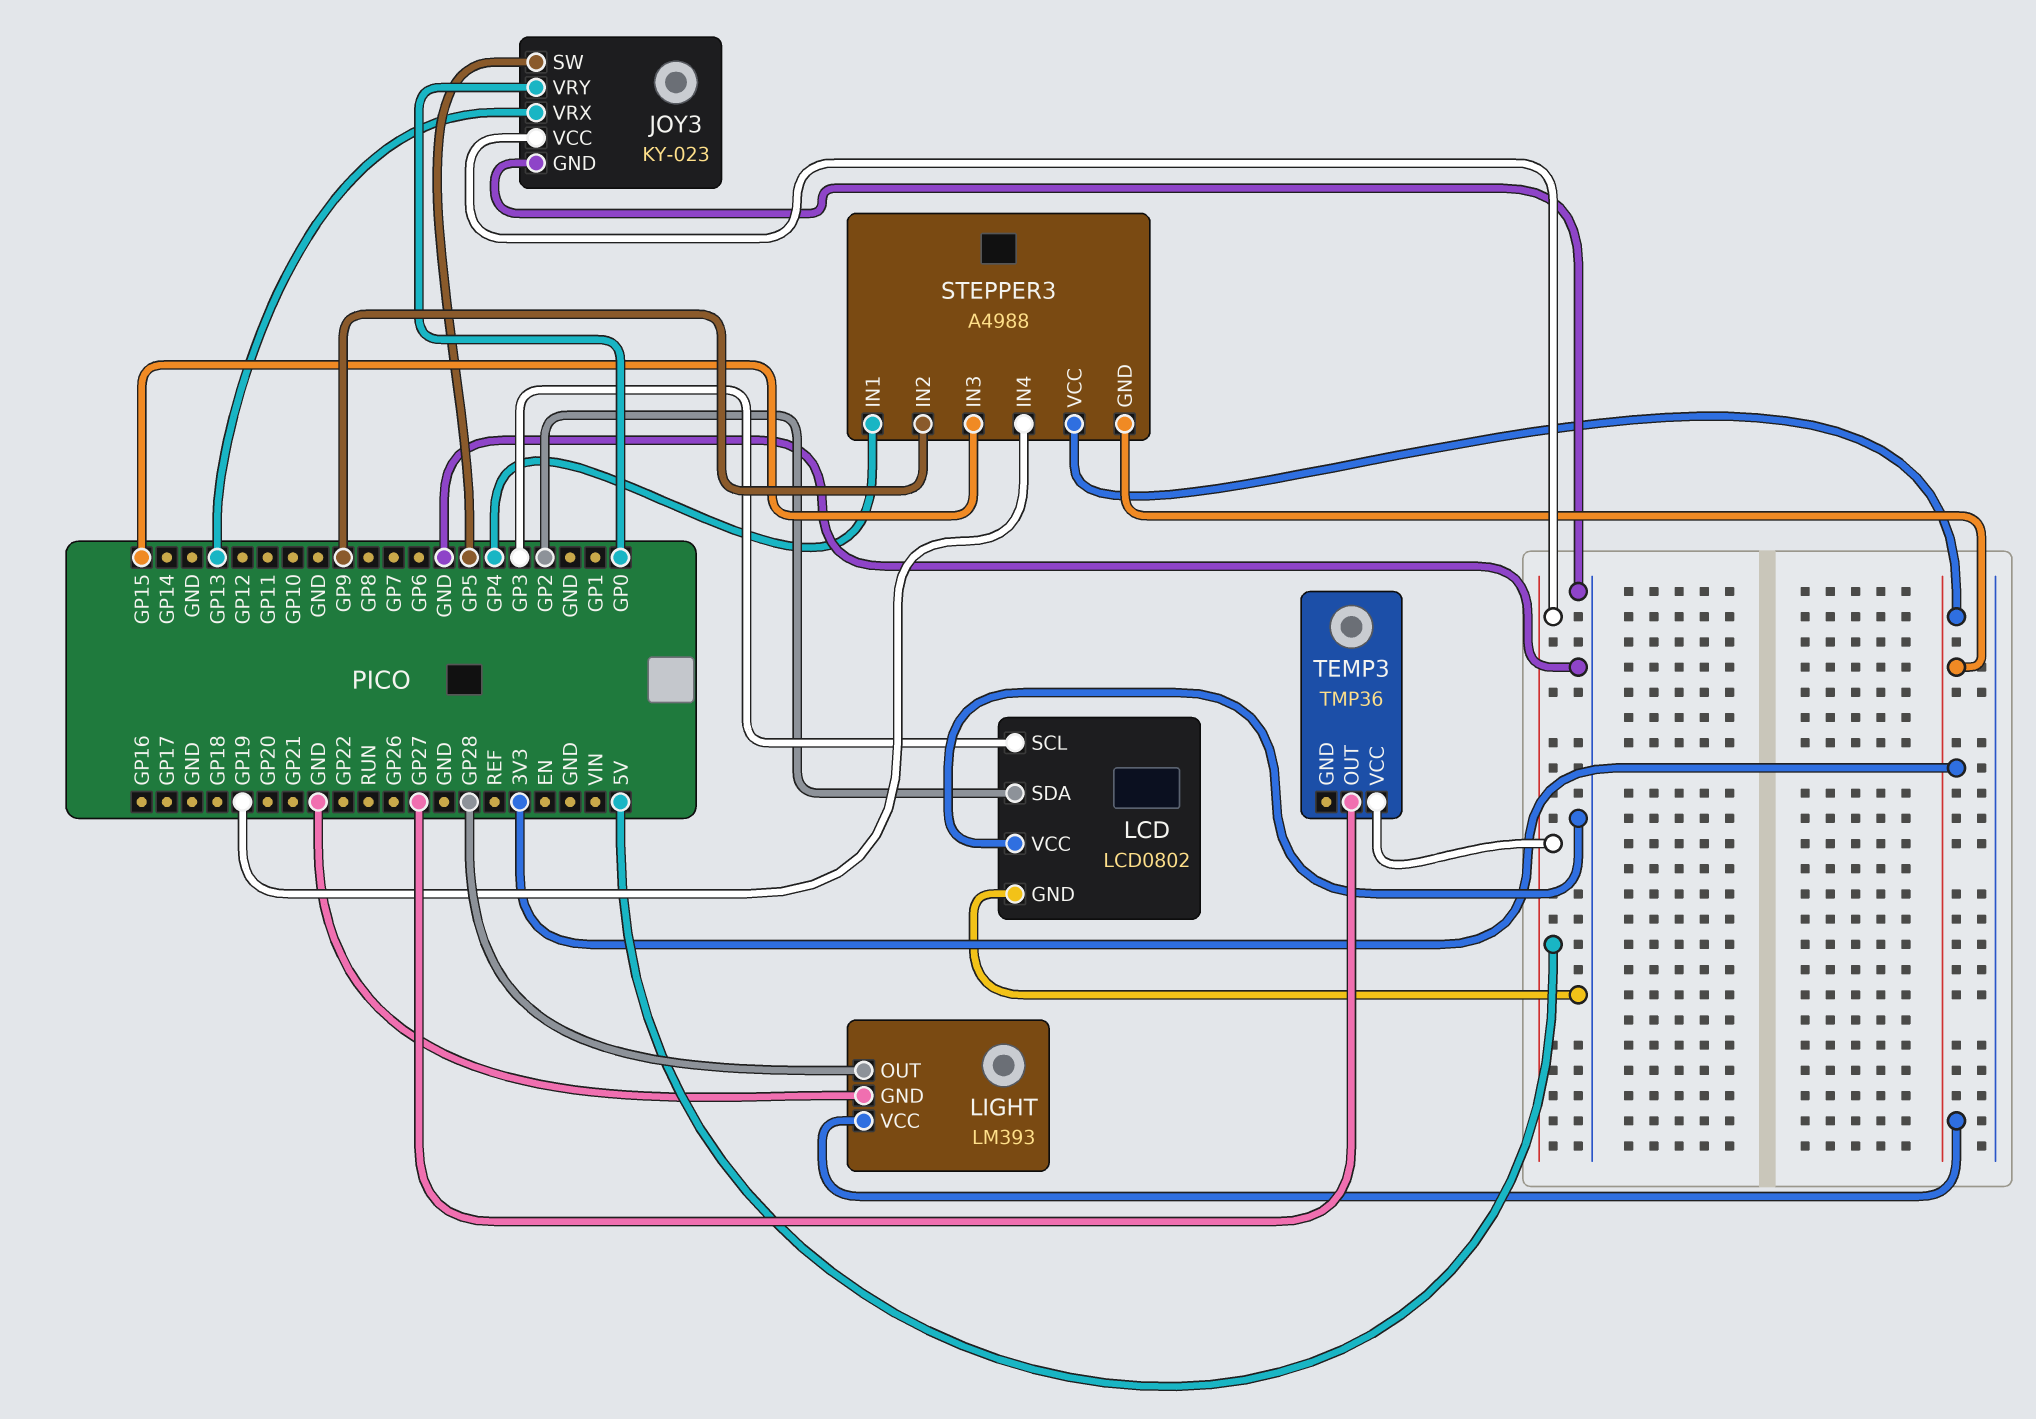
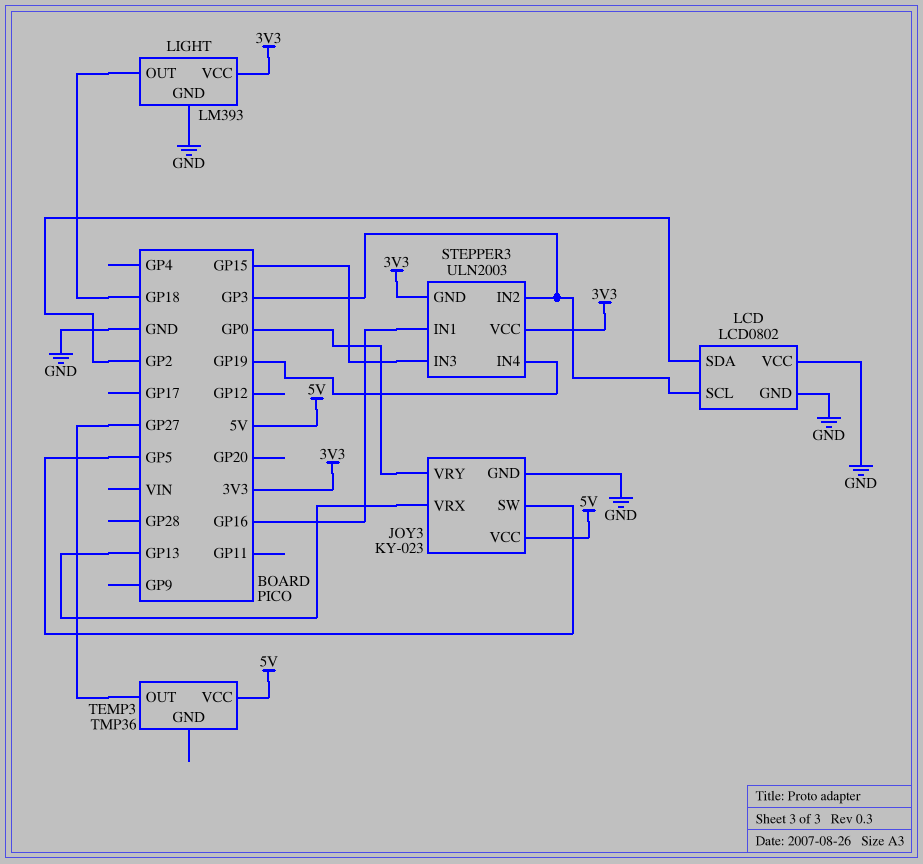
LIGHT pin OUT: GP28 -> GP18
STEPPER3: A4988 -> ULN2003
STEPPER3 pin IN1: GP4 -> GP16
STEPPER3 pin IN2: GP9 -> GP3

